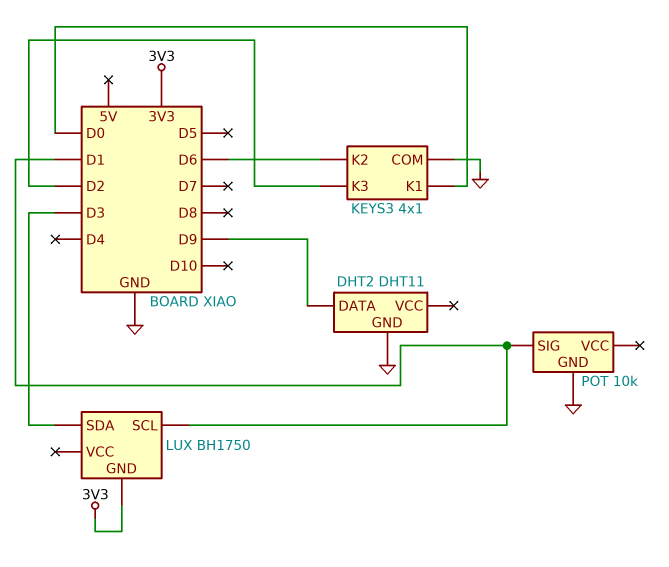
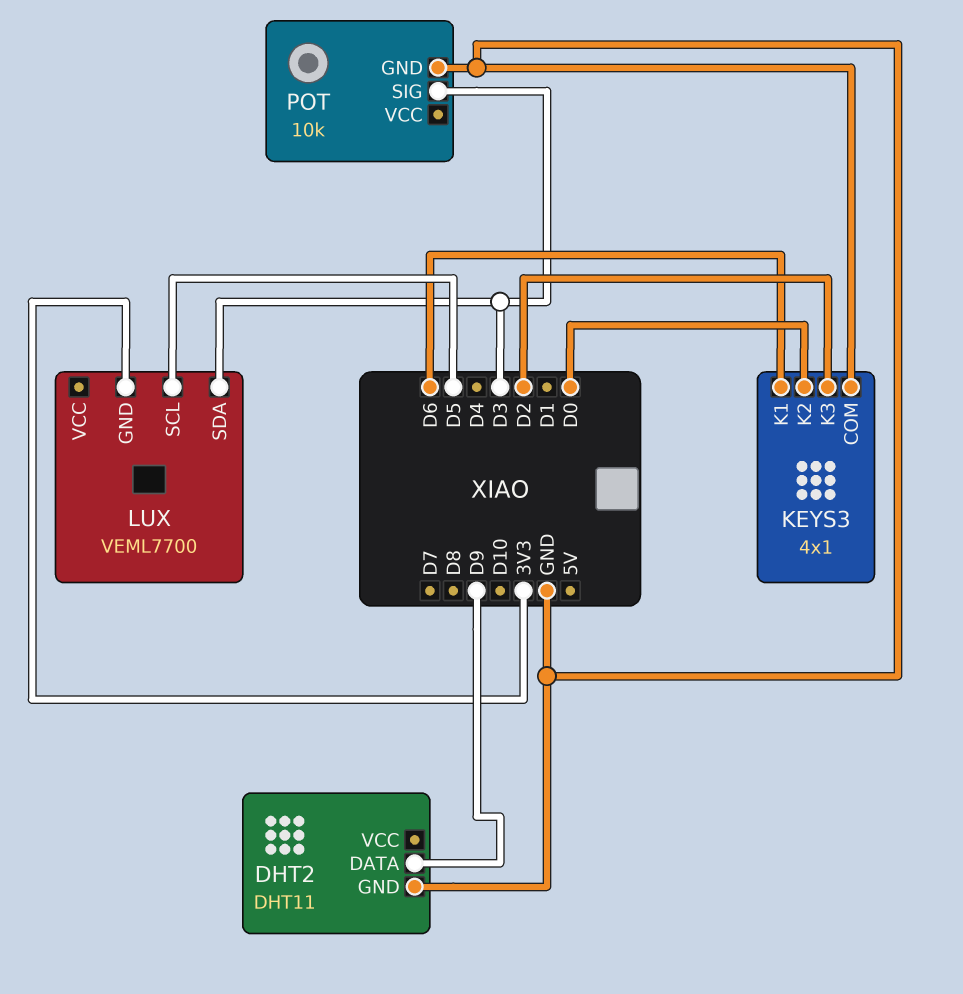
KEYS3 pin K1: D0 -> D6
KEYS3 pin K2: D6 -> D0
LUX: BH1750 -> VEML7700
LUX pin SCL: D1 -> D5
POT pin SIG: D1 -> D3

